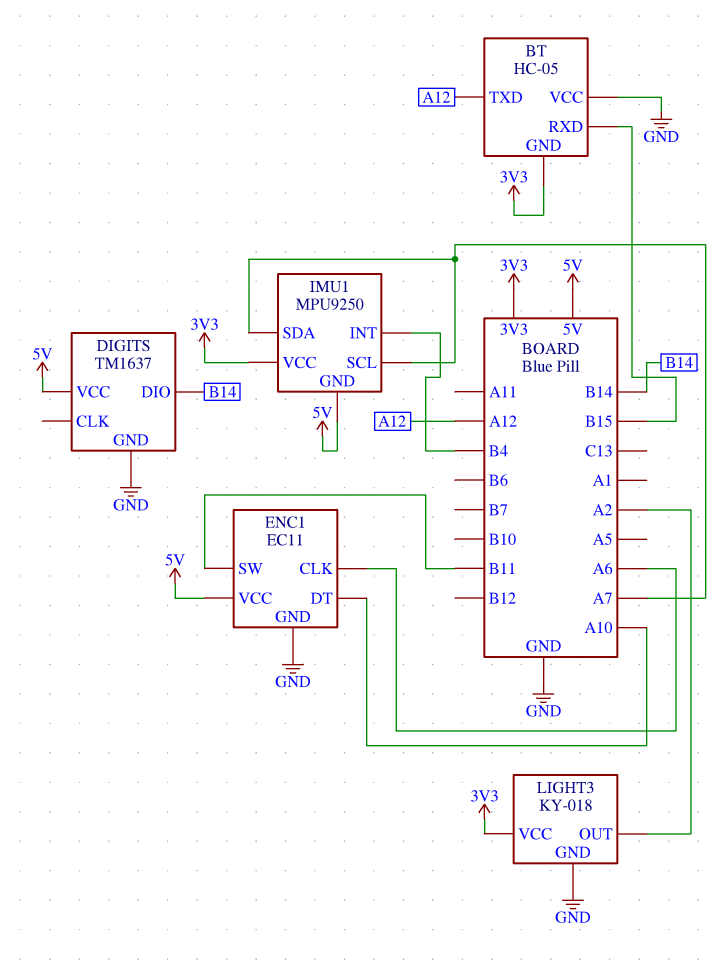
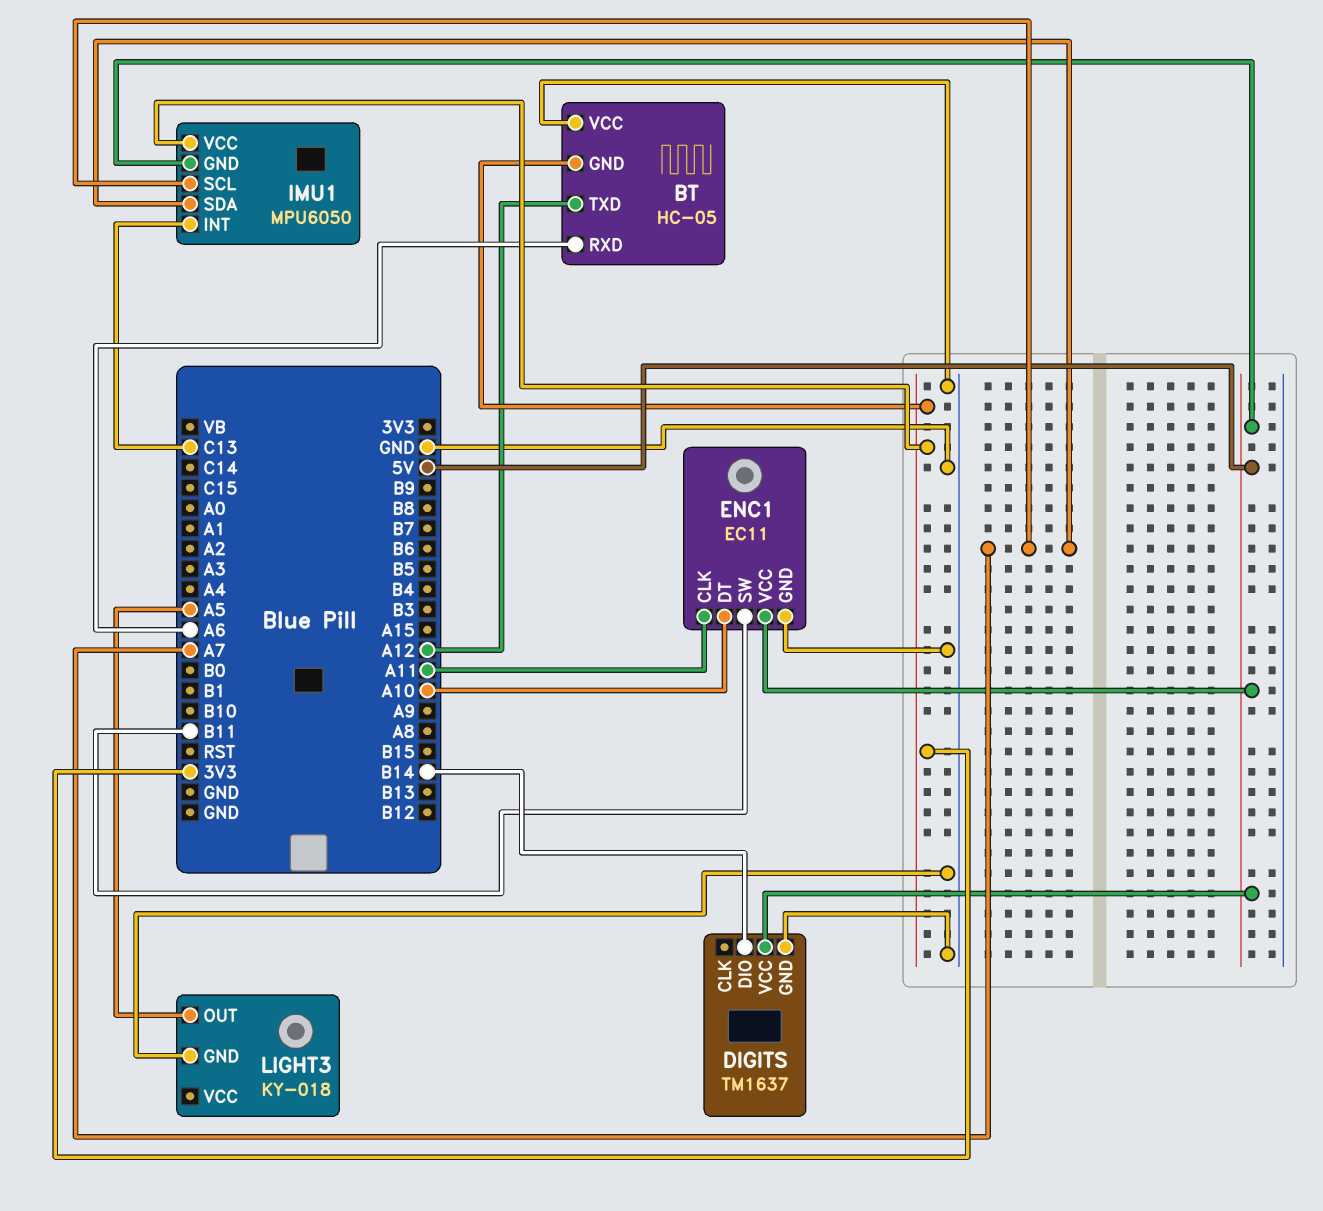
BT pin RXD: B15 -> A6
ENC1 pin CLK: A6 -> A11
IMU1: MPU9250 -> MPU6050
IMU1 pin INT: B4 -> C13
LIGHT3 pin OUT: A2 -> A5
LIGHT3 pin VCC: 3V3 -> none

